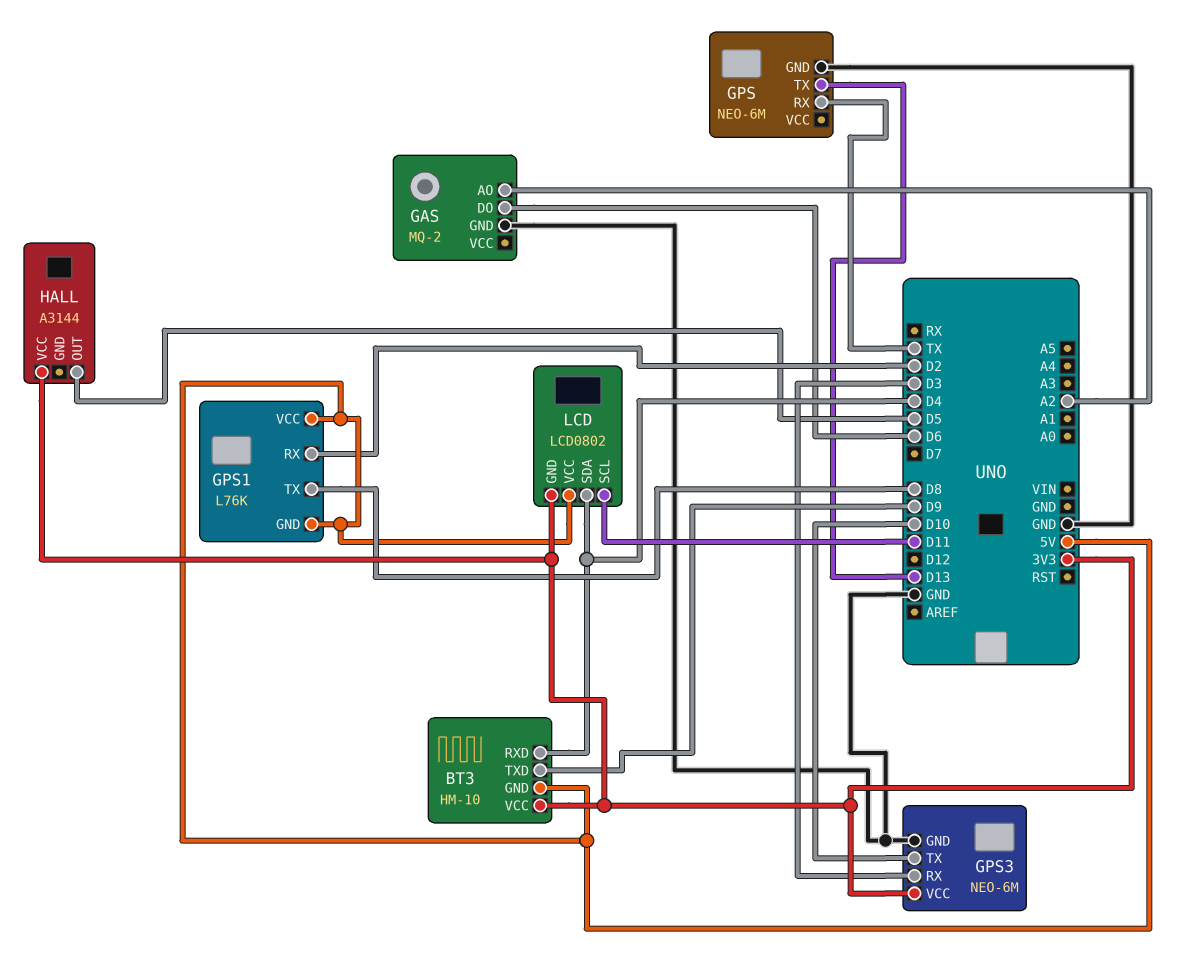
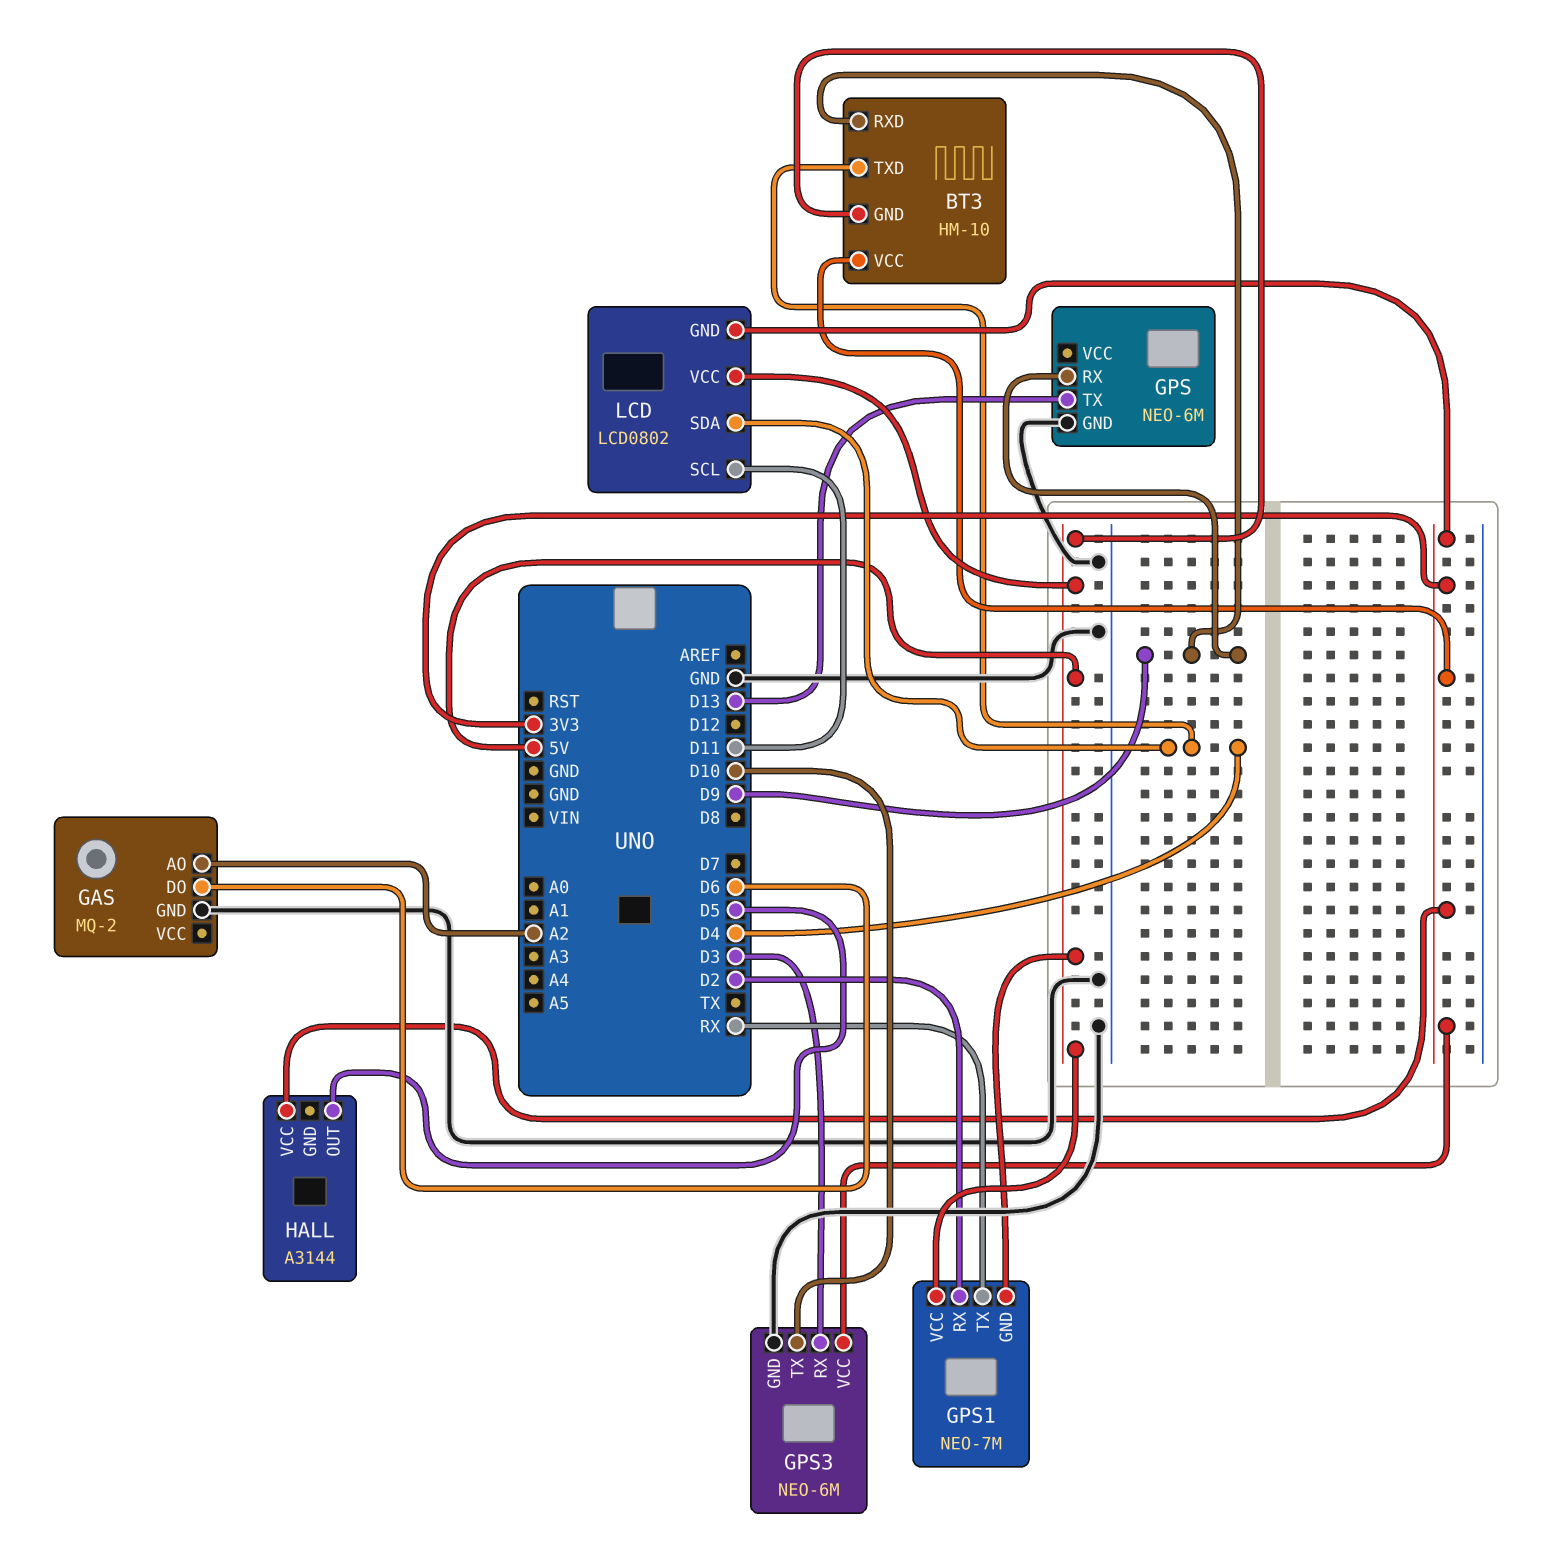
BT3 pin RXD: D4 -> D9
BT3 pin TXD: D9 -> D4
GPS pin RX: TX -> D9
GPS1: L76K -> NEO-7M
GPS1 pin TX: D8 -> RX

